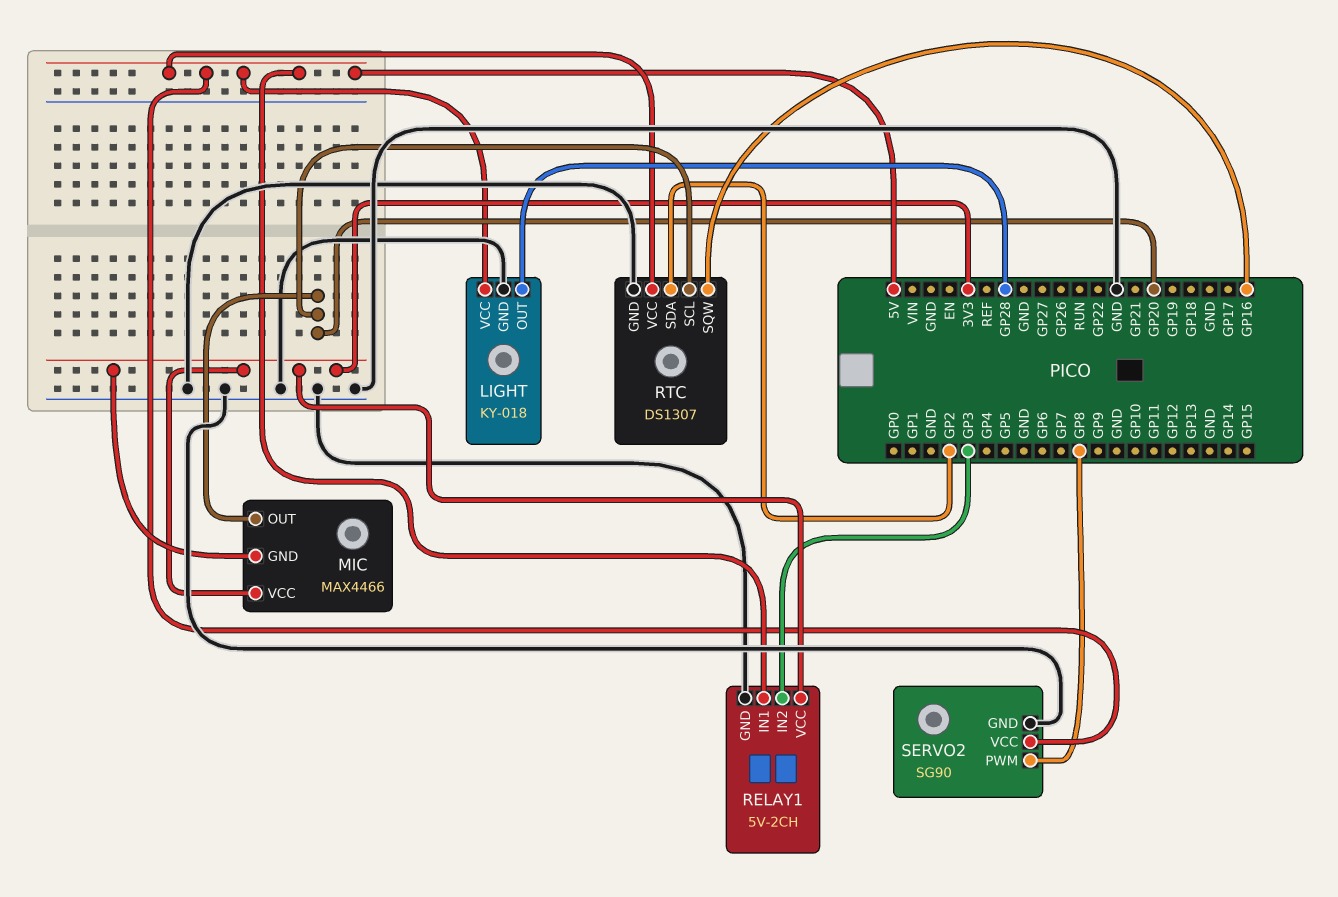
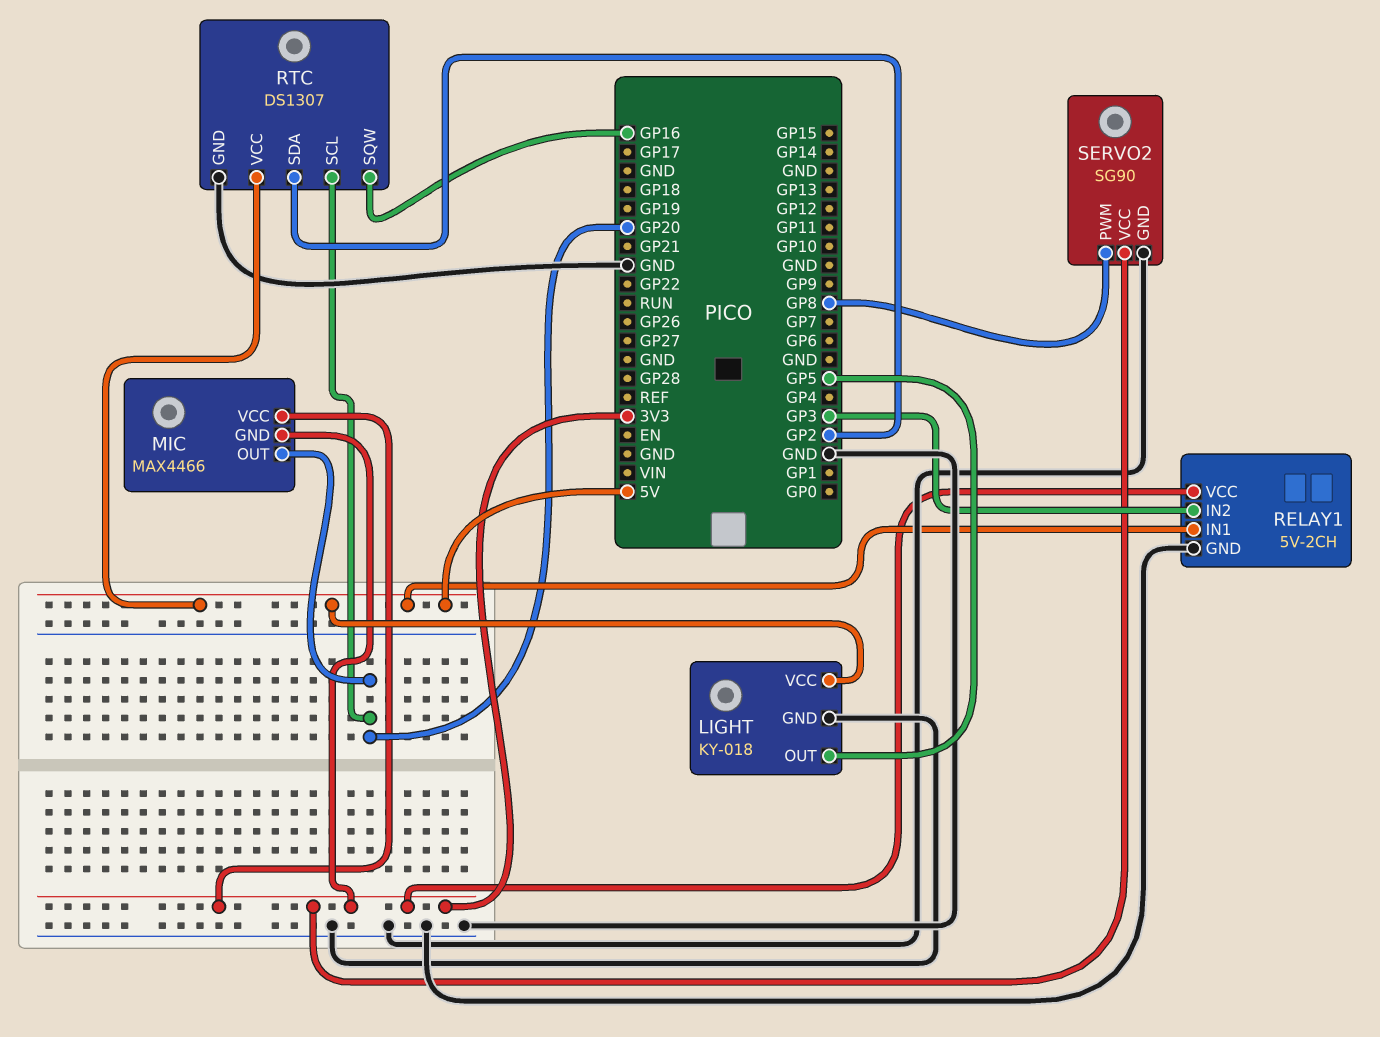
LIGHT pin OUT: GP28 -> GP5
SERVO2 pin VCC: 5V -> 3V3

